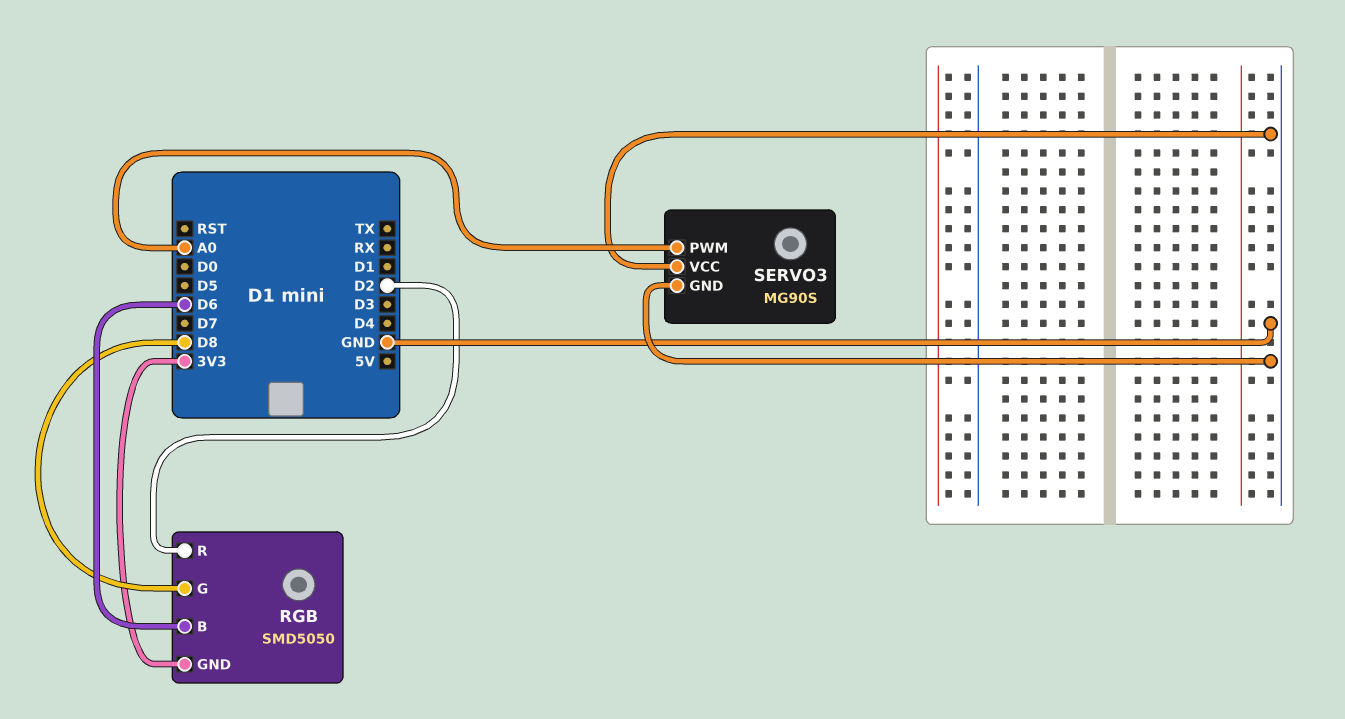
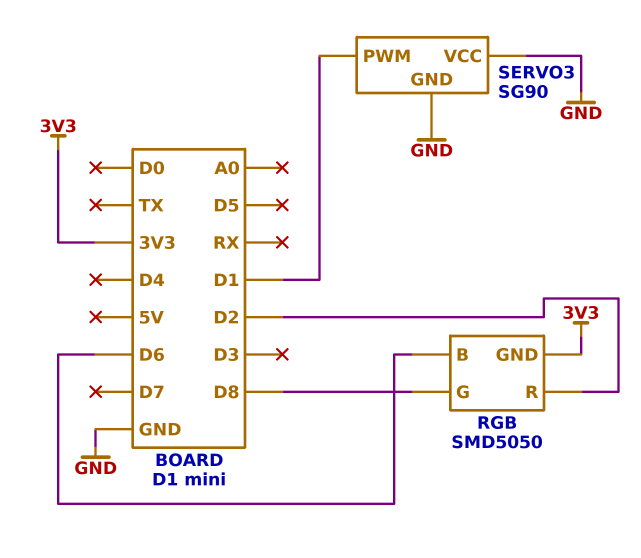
SERVO3: MG90S -> SG90
SERVO3 pin PWM: A0 -> D1

